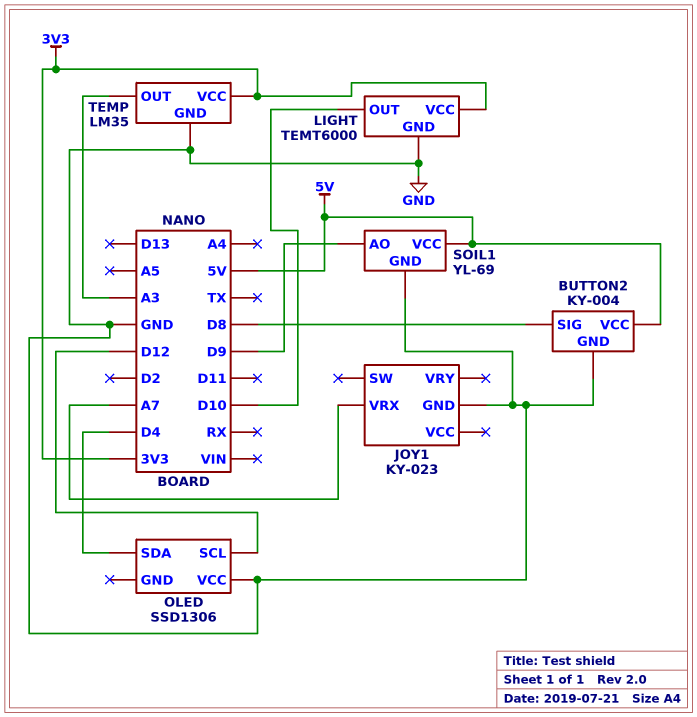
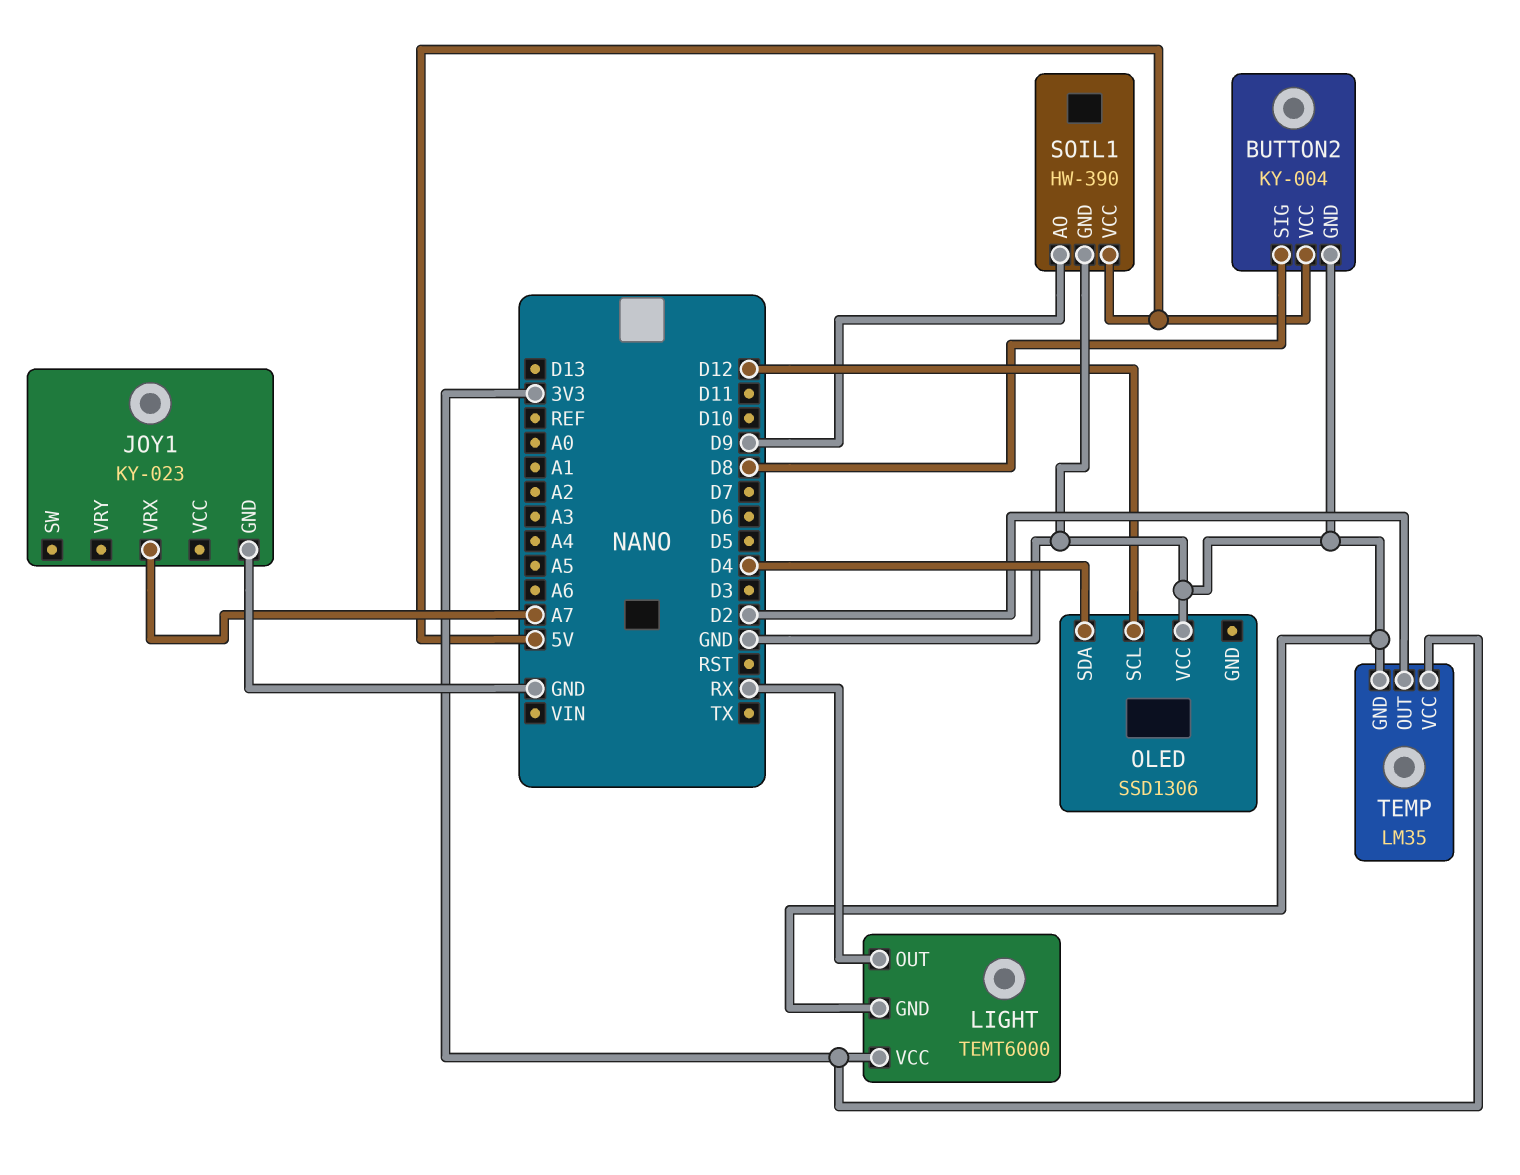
LIGHT pin OUT: D10 -> RX
SOIL1: YL-69 -> HW-390
TEMP pin OUT: A3 -> D2

